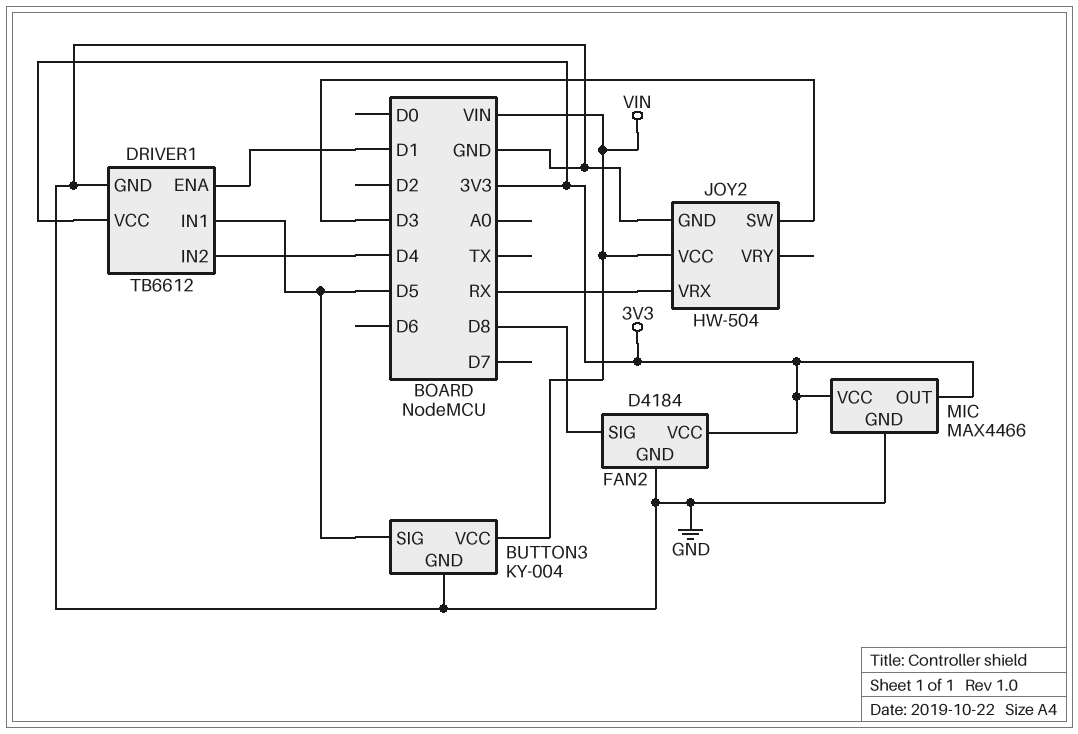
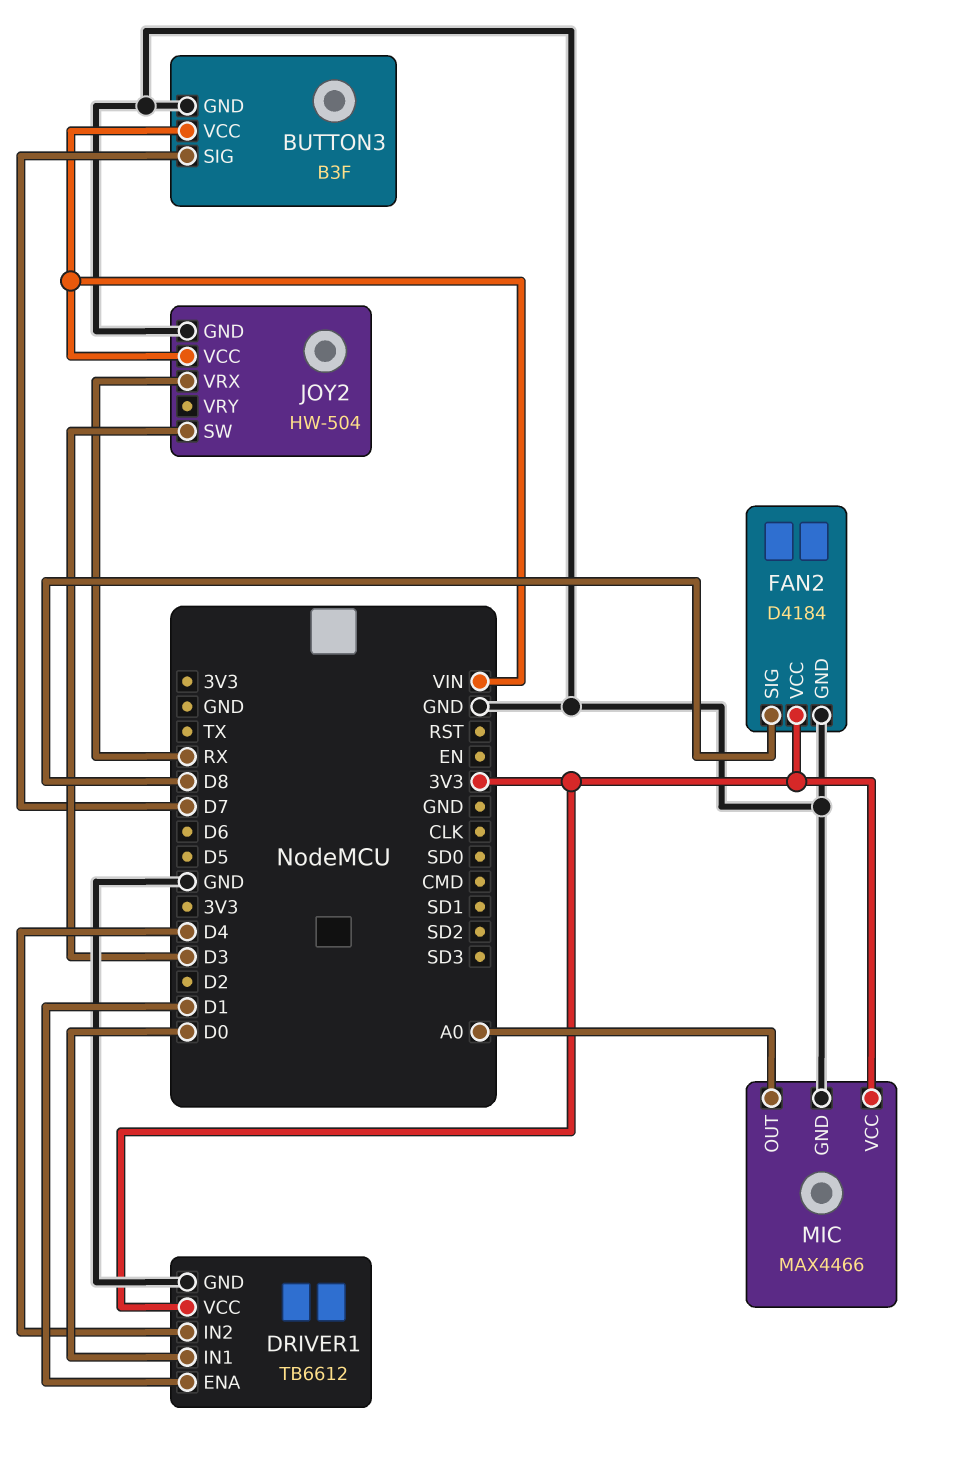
BUTTON3: KY-004 -> B3F
BUTTON3 pin SIG: D5 -> D7
DRIVER1 pin IN1: D5 -> D0
MIC pin OUT: 3V3 -> A0

